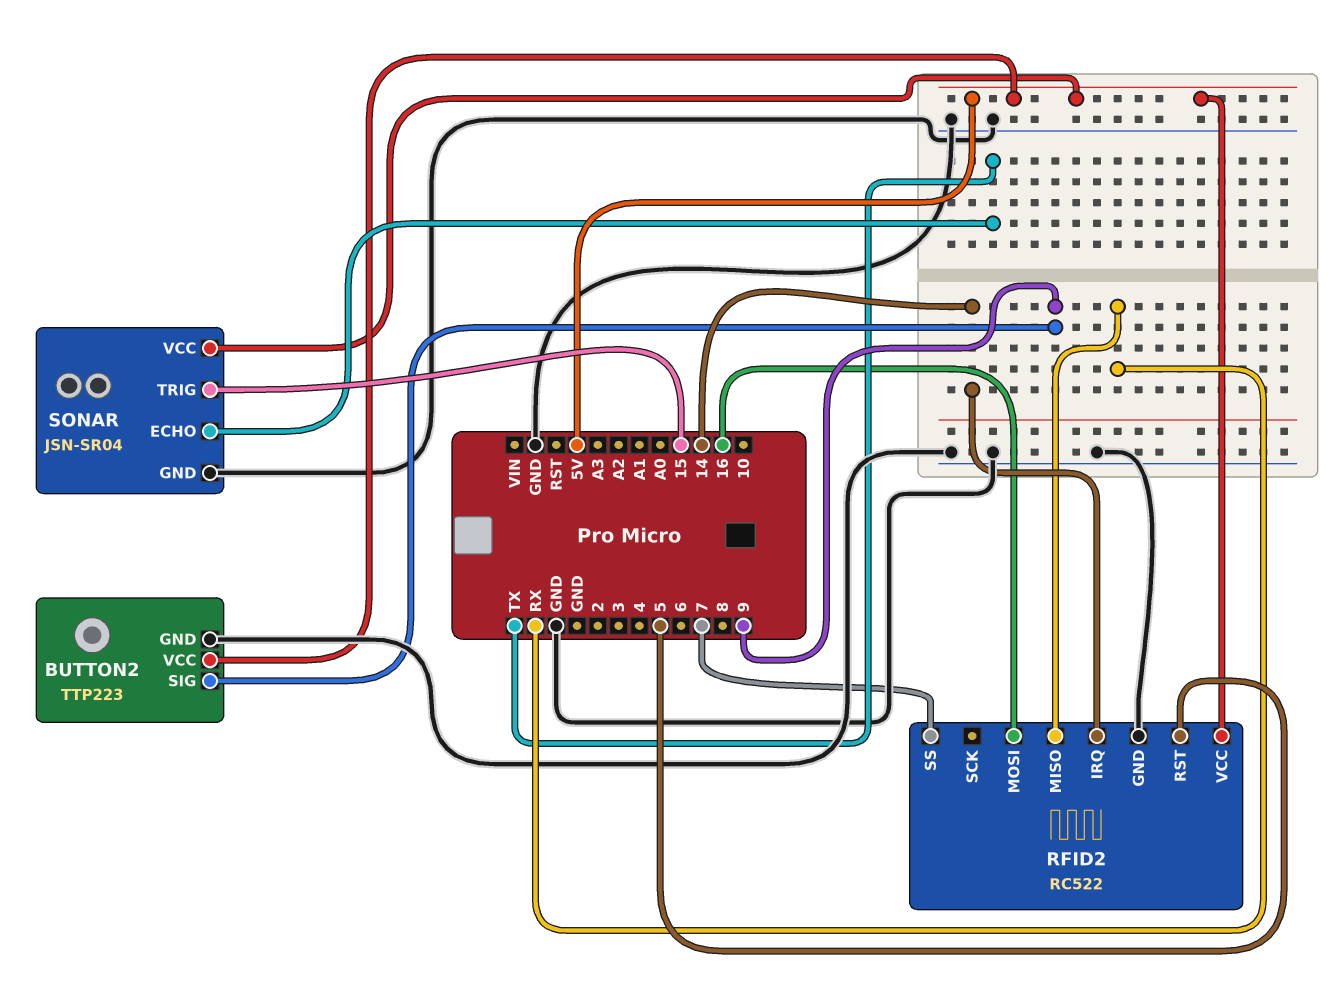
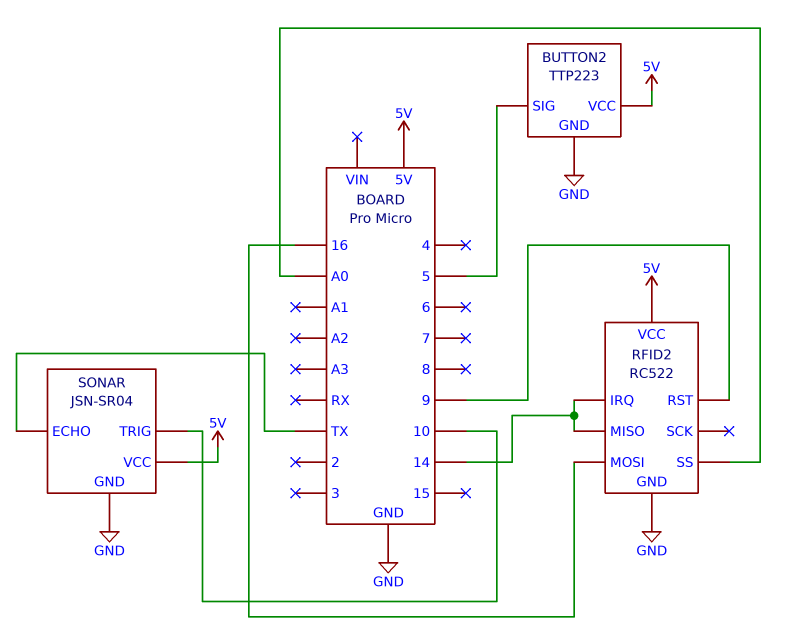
BUTTON2 pin SIG: 9 -> 5
RFID2 pin MISO: RX -> 14
RFID2 pin RST: 5 -> 9
RFID2 pin SS: 7 -> A0
SONAR pin TRIG: 15 -> 10

